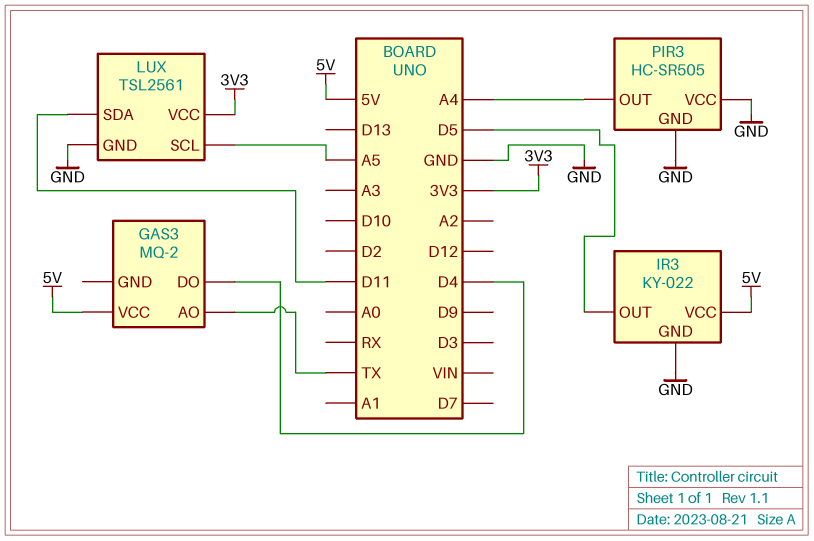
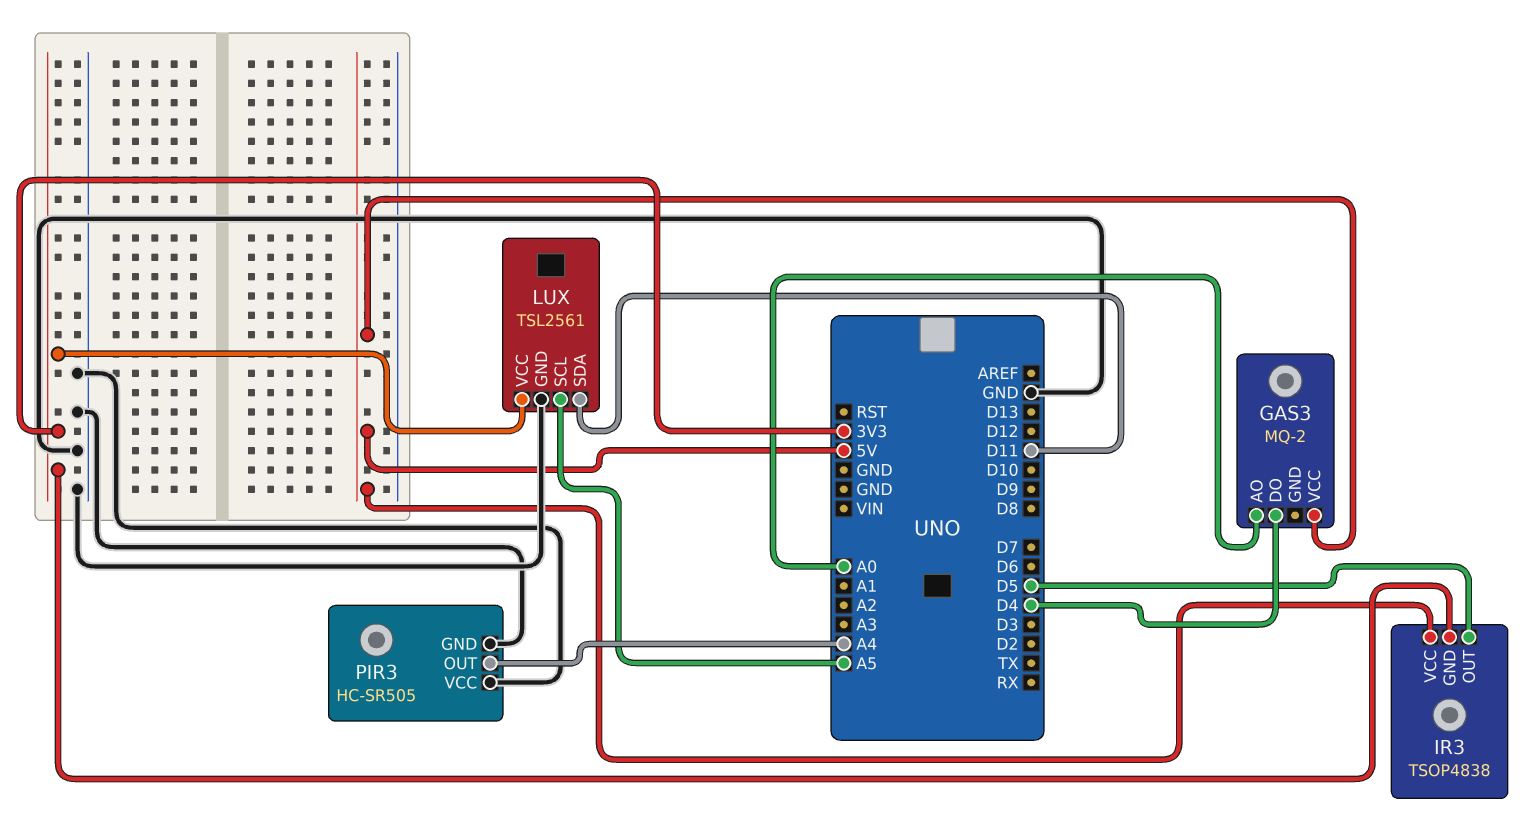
GAS3 pin AO: TX -> A0
IR3: KY-022 -> TSOP4838
IR3 pin GND: GND -> 3V3

